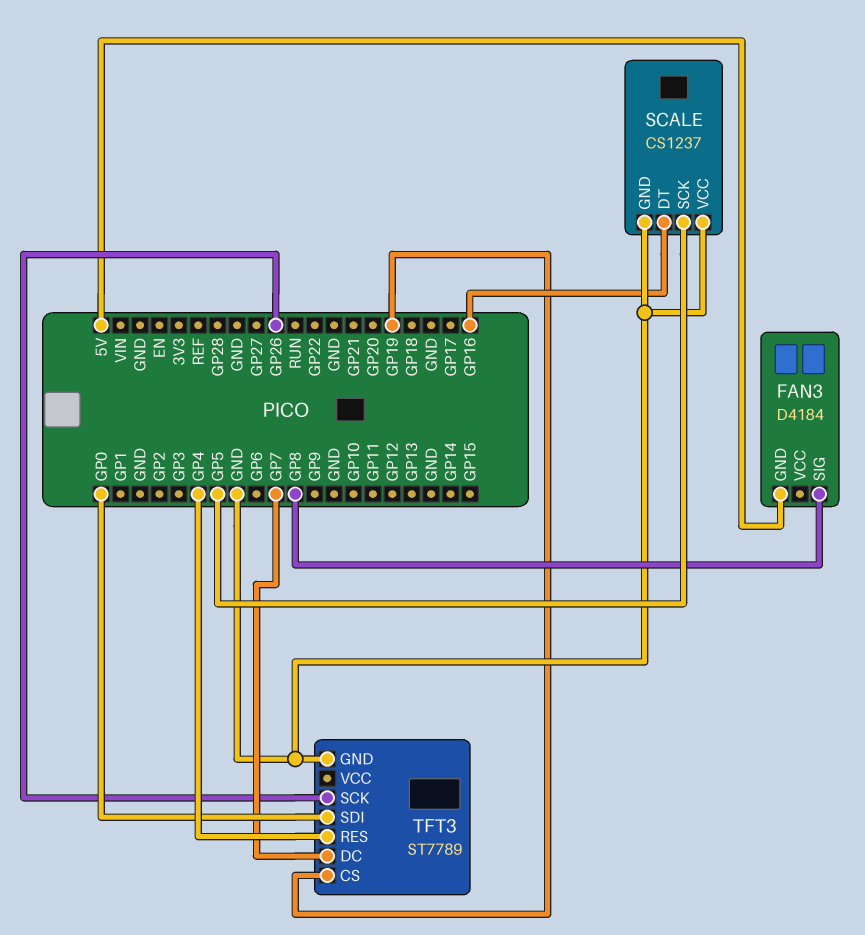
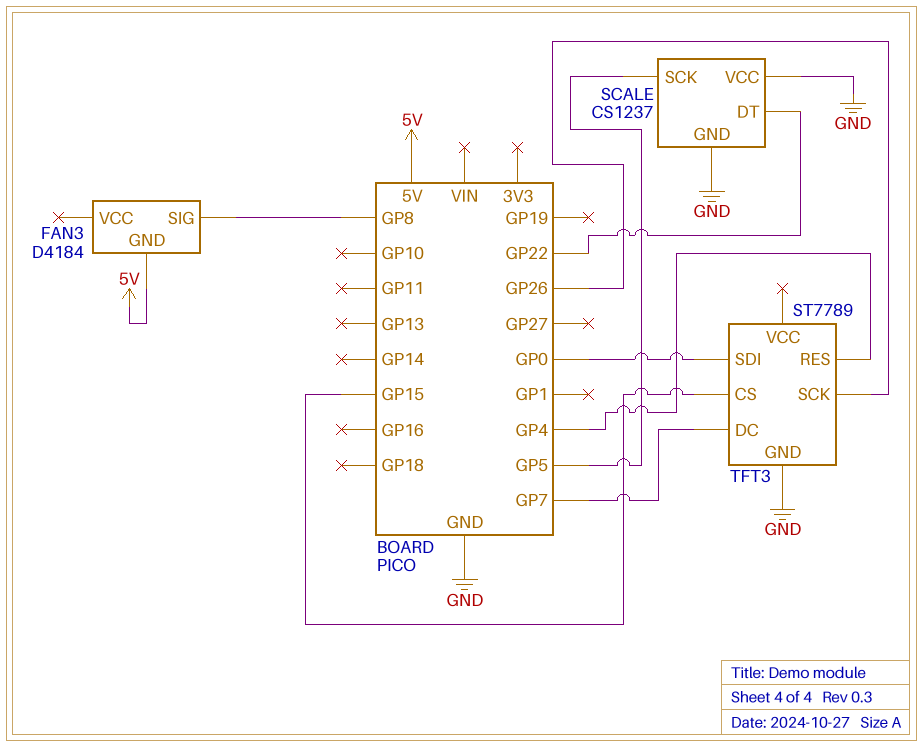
SCALE pin DT: GP16 -> GP22
TFT3 pin CS: GP19 -> GP15

